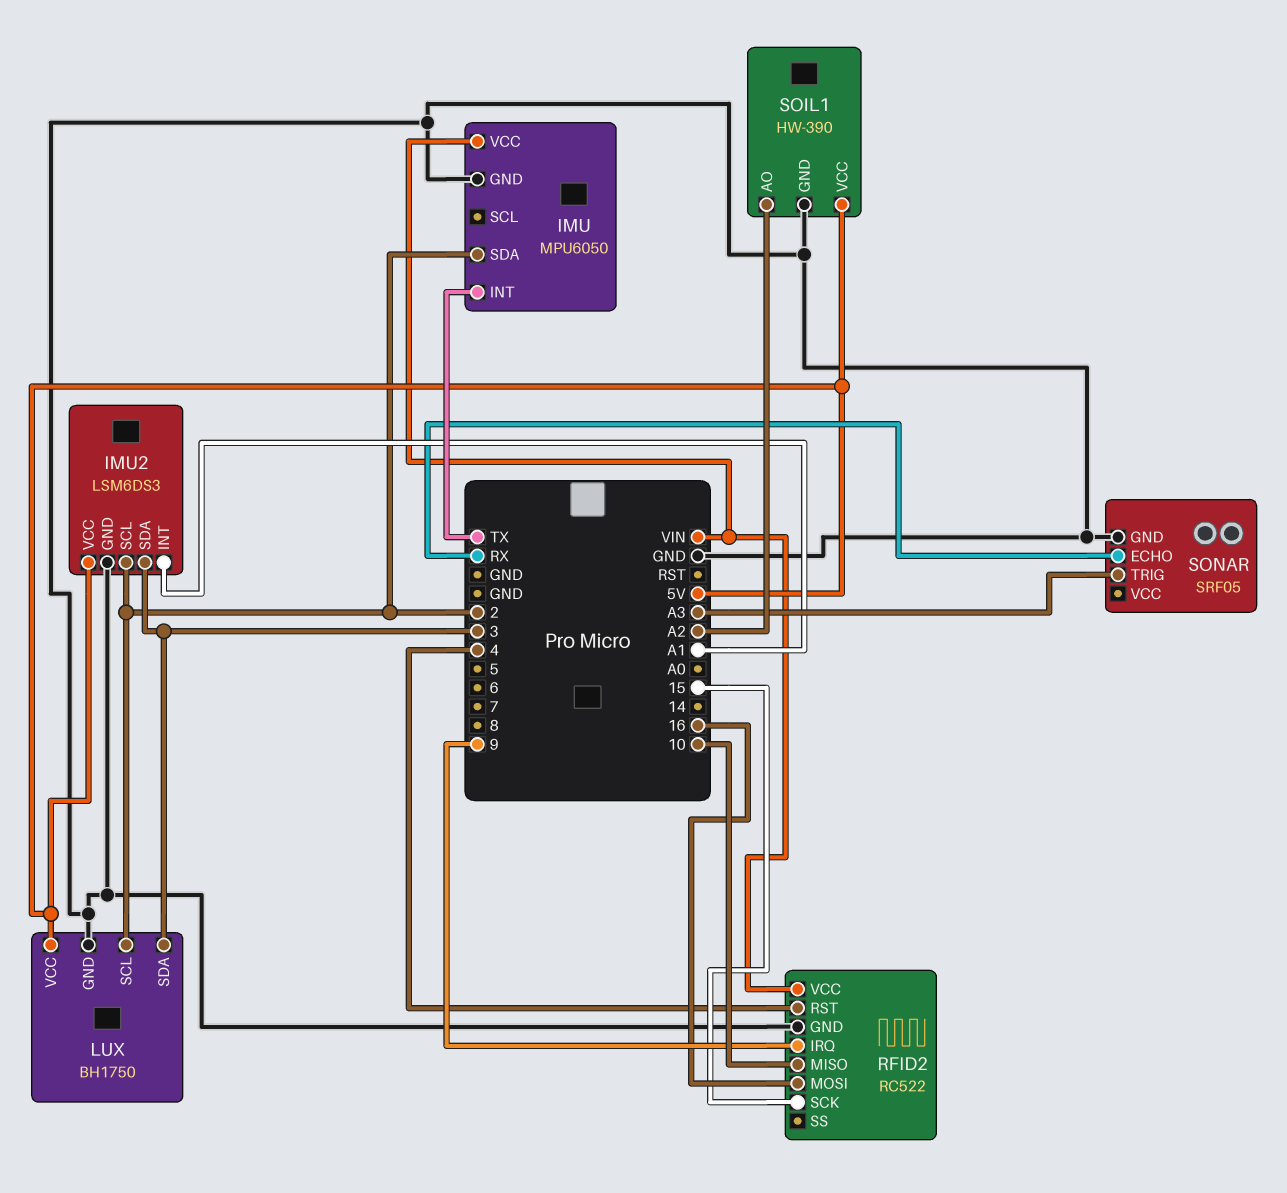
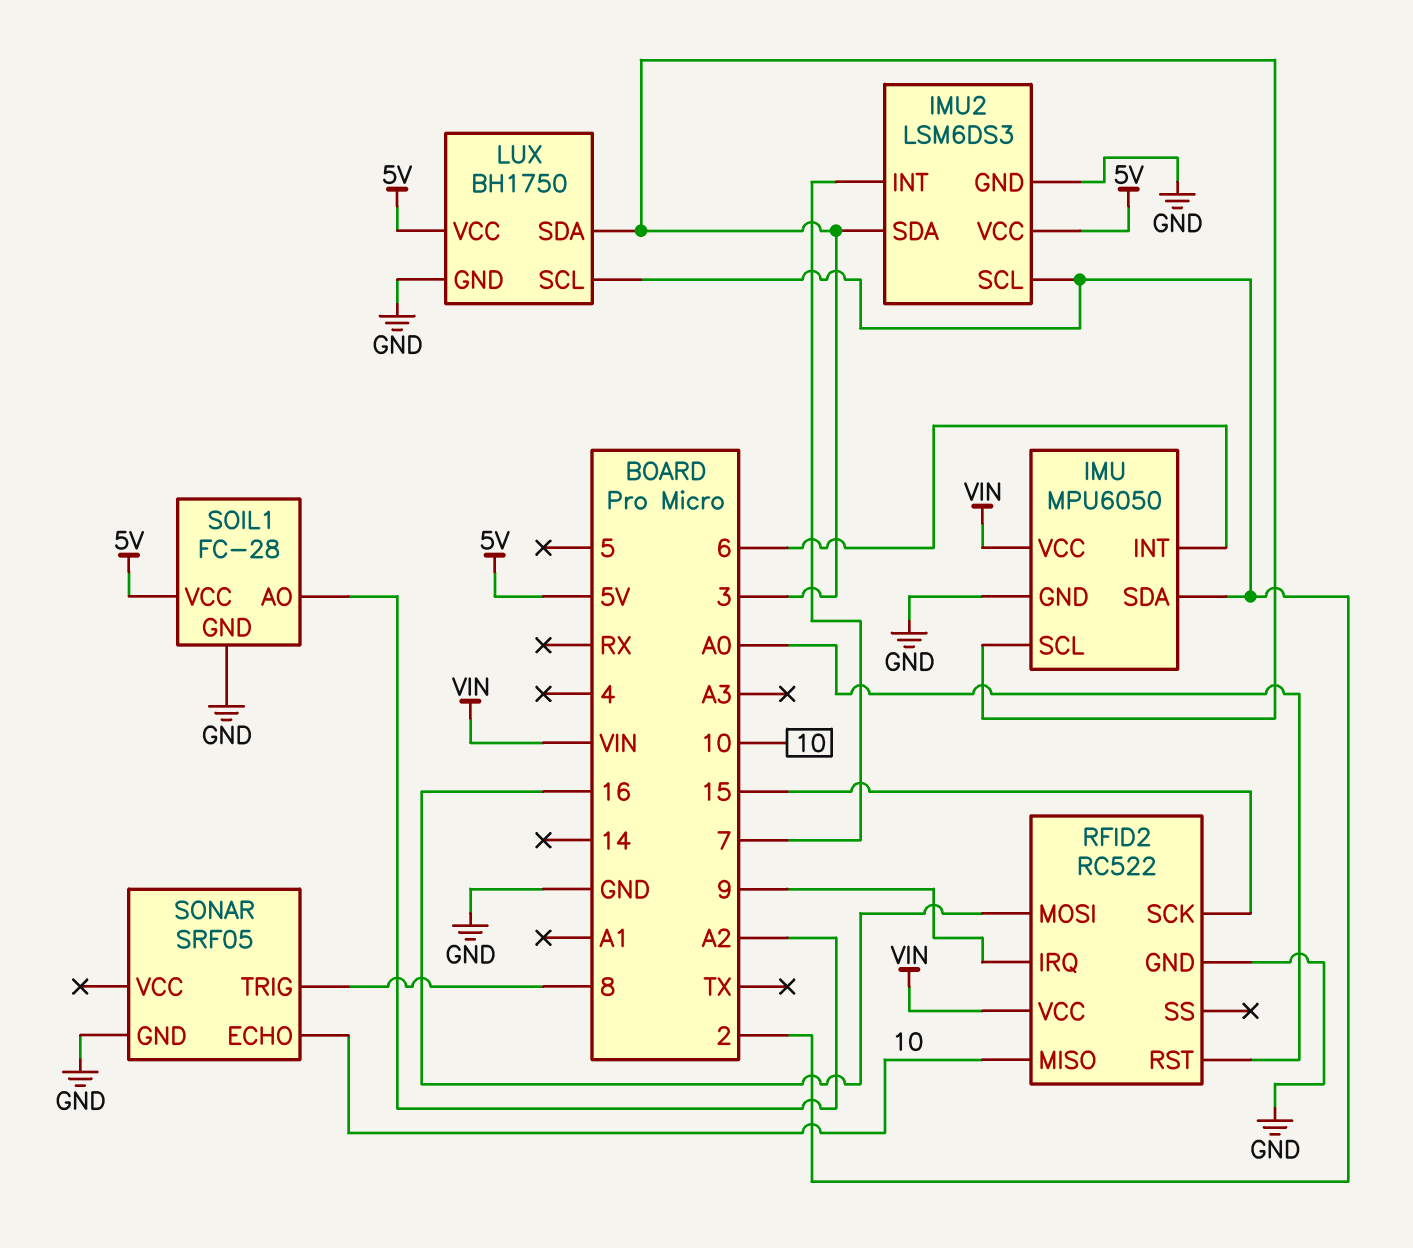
IMU pin INT: TX -> 6
IMU pin SCL: none -> 3
IMU2 pin INT: A1 -> 7
RFID2 pin RST: 4 -> A0
SOIL1: HW-390 -> FC-28
SONAR pin ECHO: RX -> 10
SONAR pin TRIG: A3 -> 8

